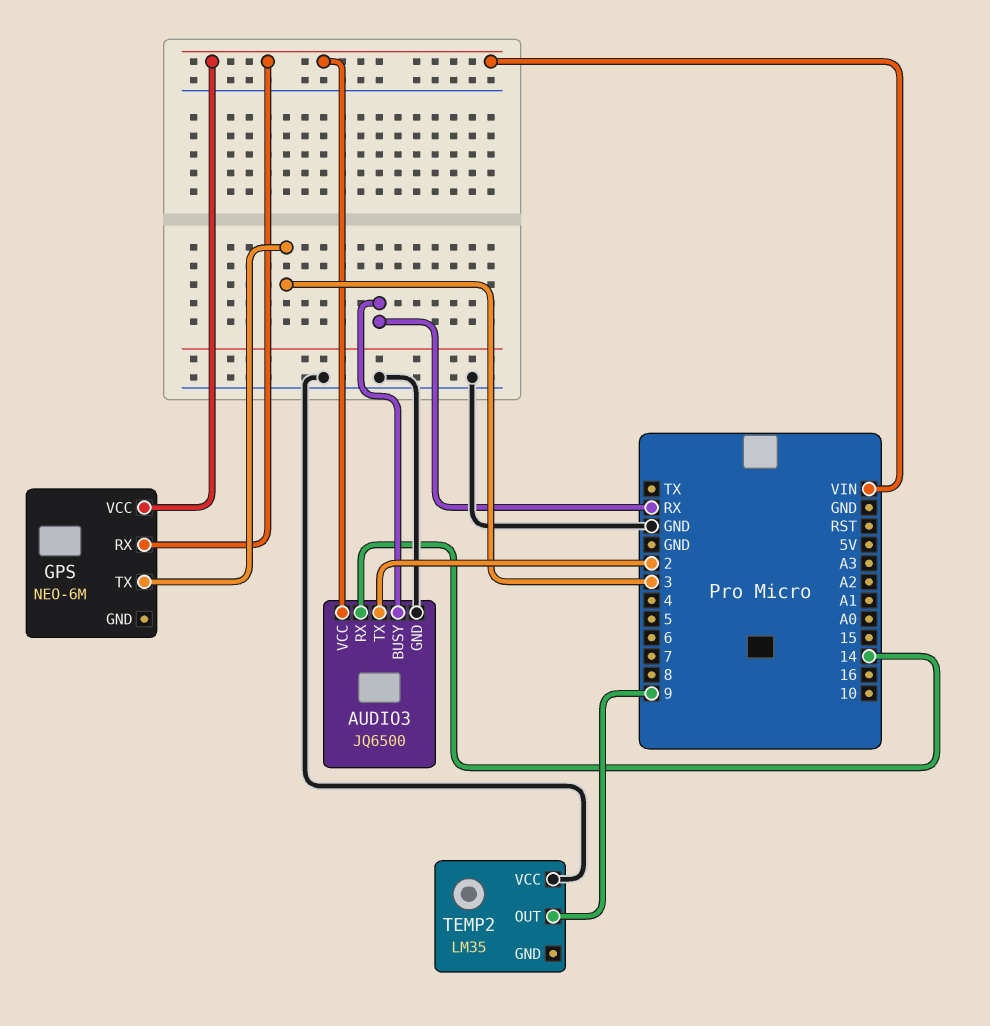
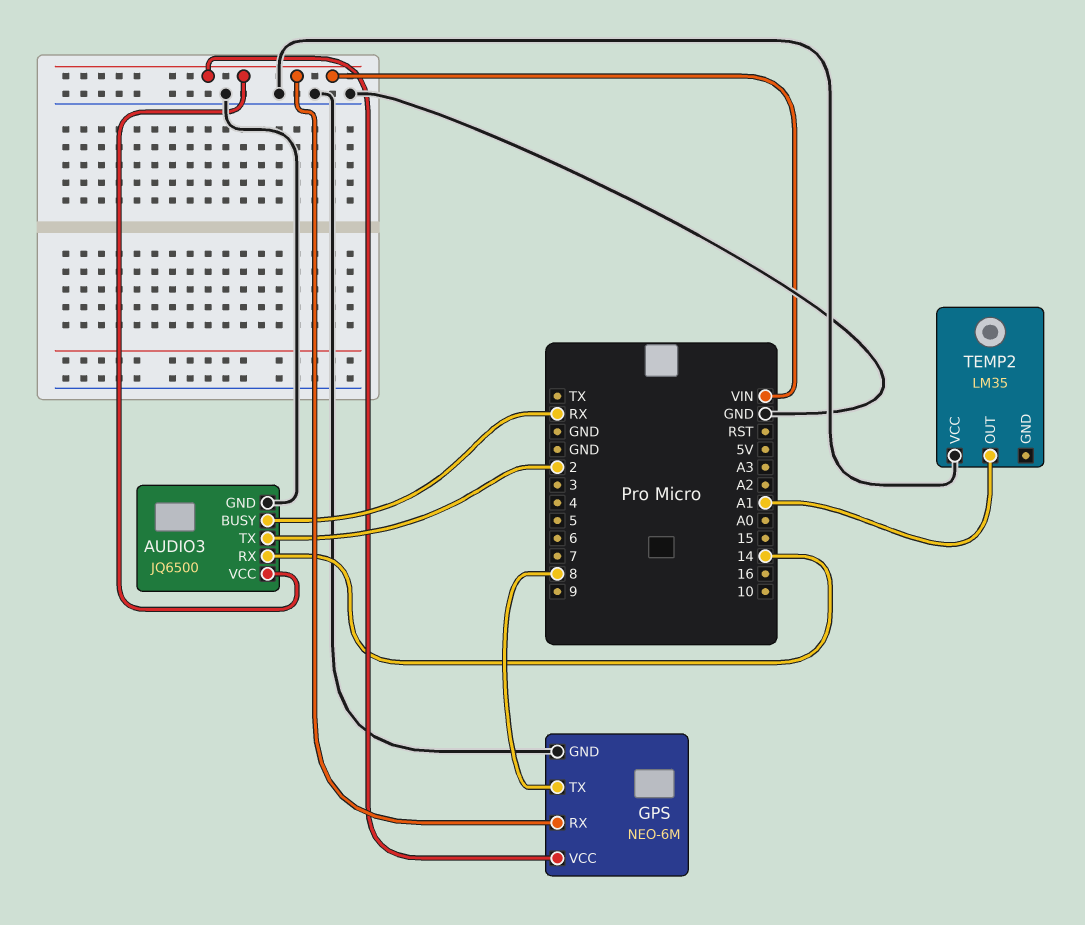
GPS pin GND: none -> GND
GPS pin TX: 3 -> 8
TEMP2 pin OUT: 9 -> A1

